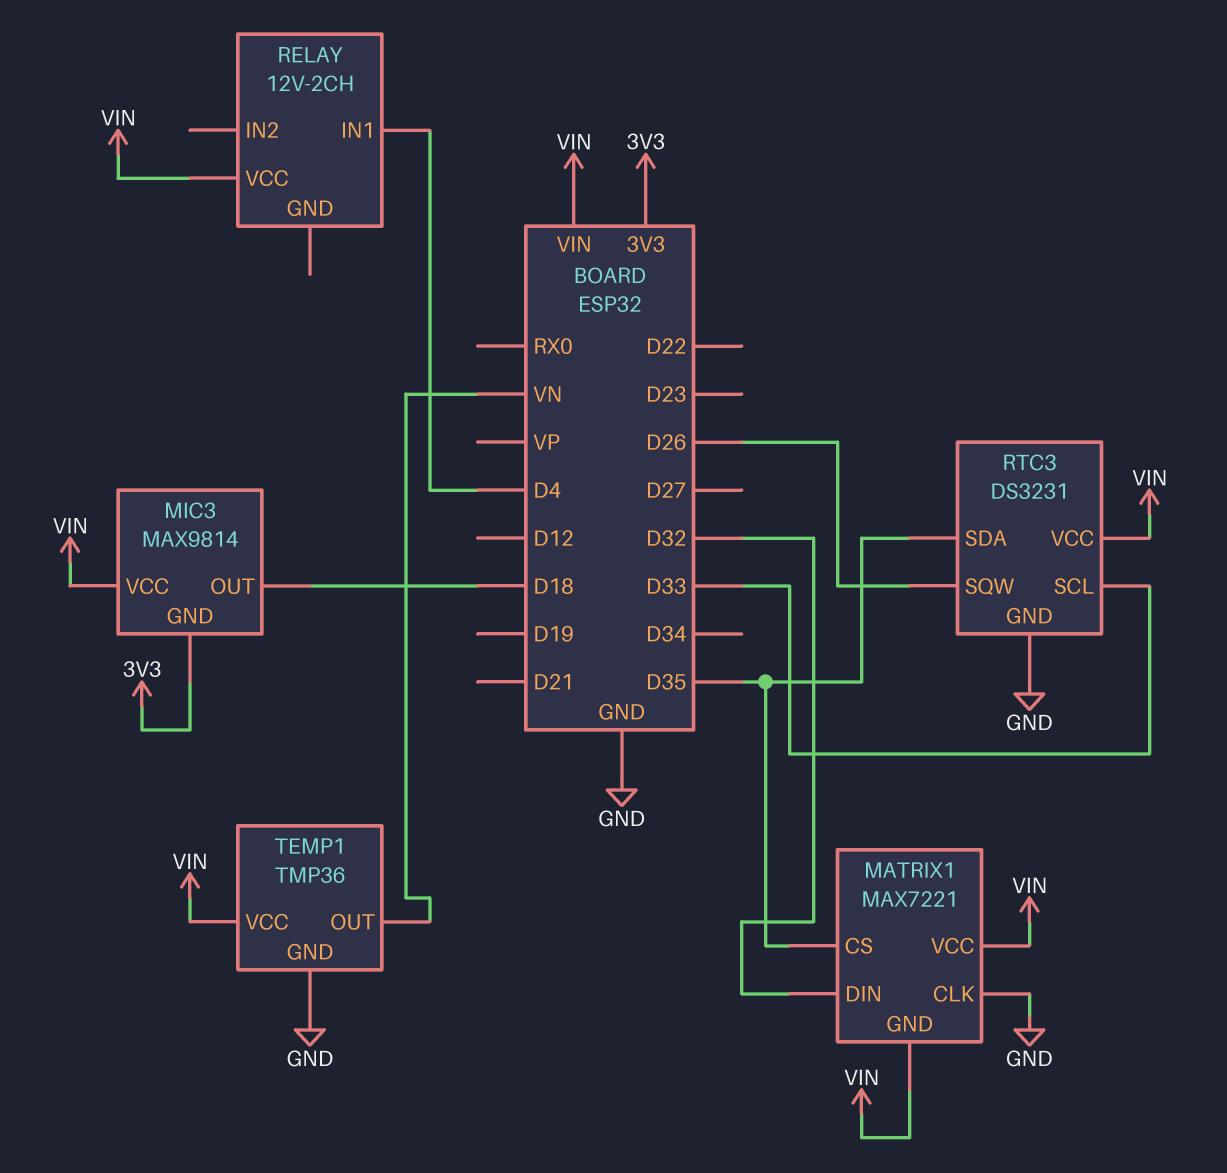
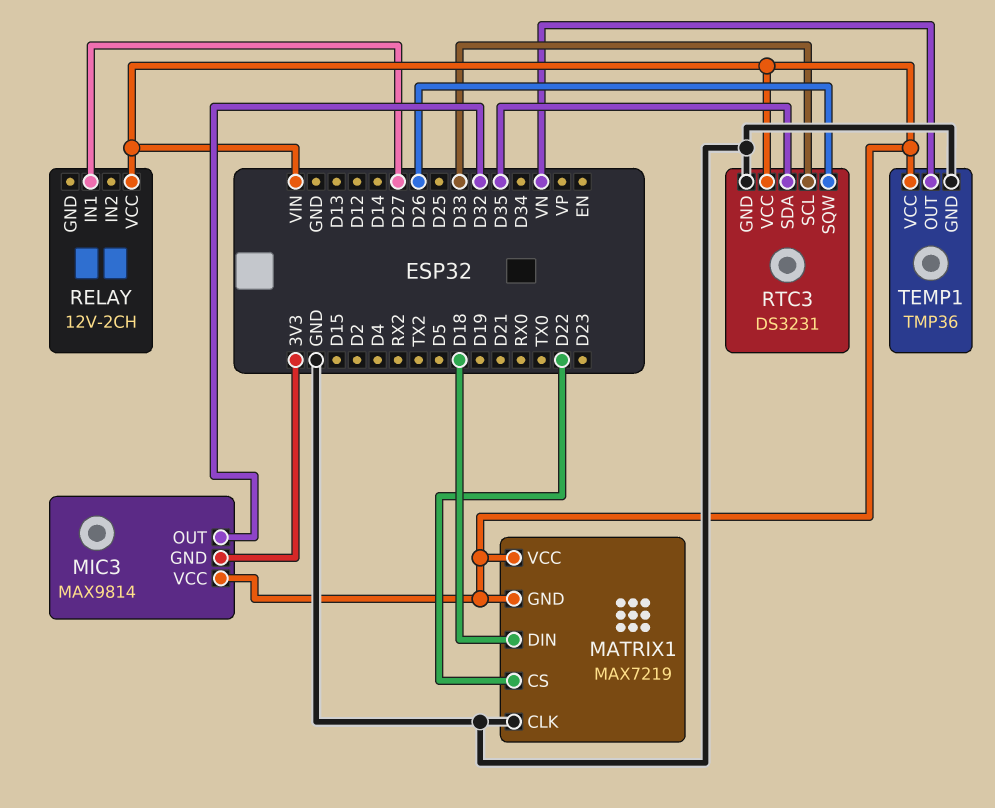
MATRIX1: MAX7221 -> MAX7219
MATRIX1 pin CS: D35 -> D22
MATRIX1 pin DIN: D32 -> D18
MIC3 pin OUT: D18 -> D32
RELAY pin IN1: D4 -> D27

